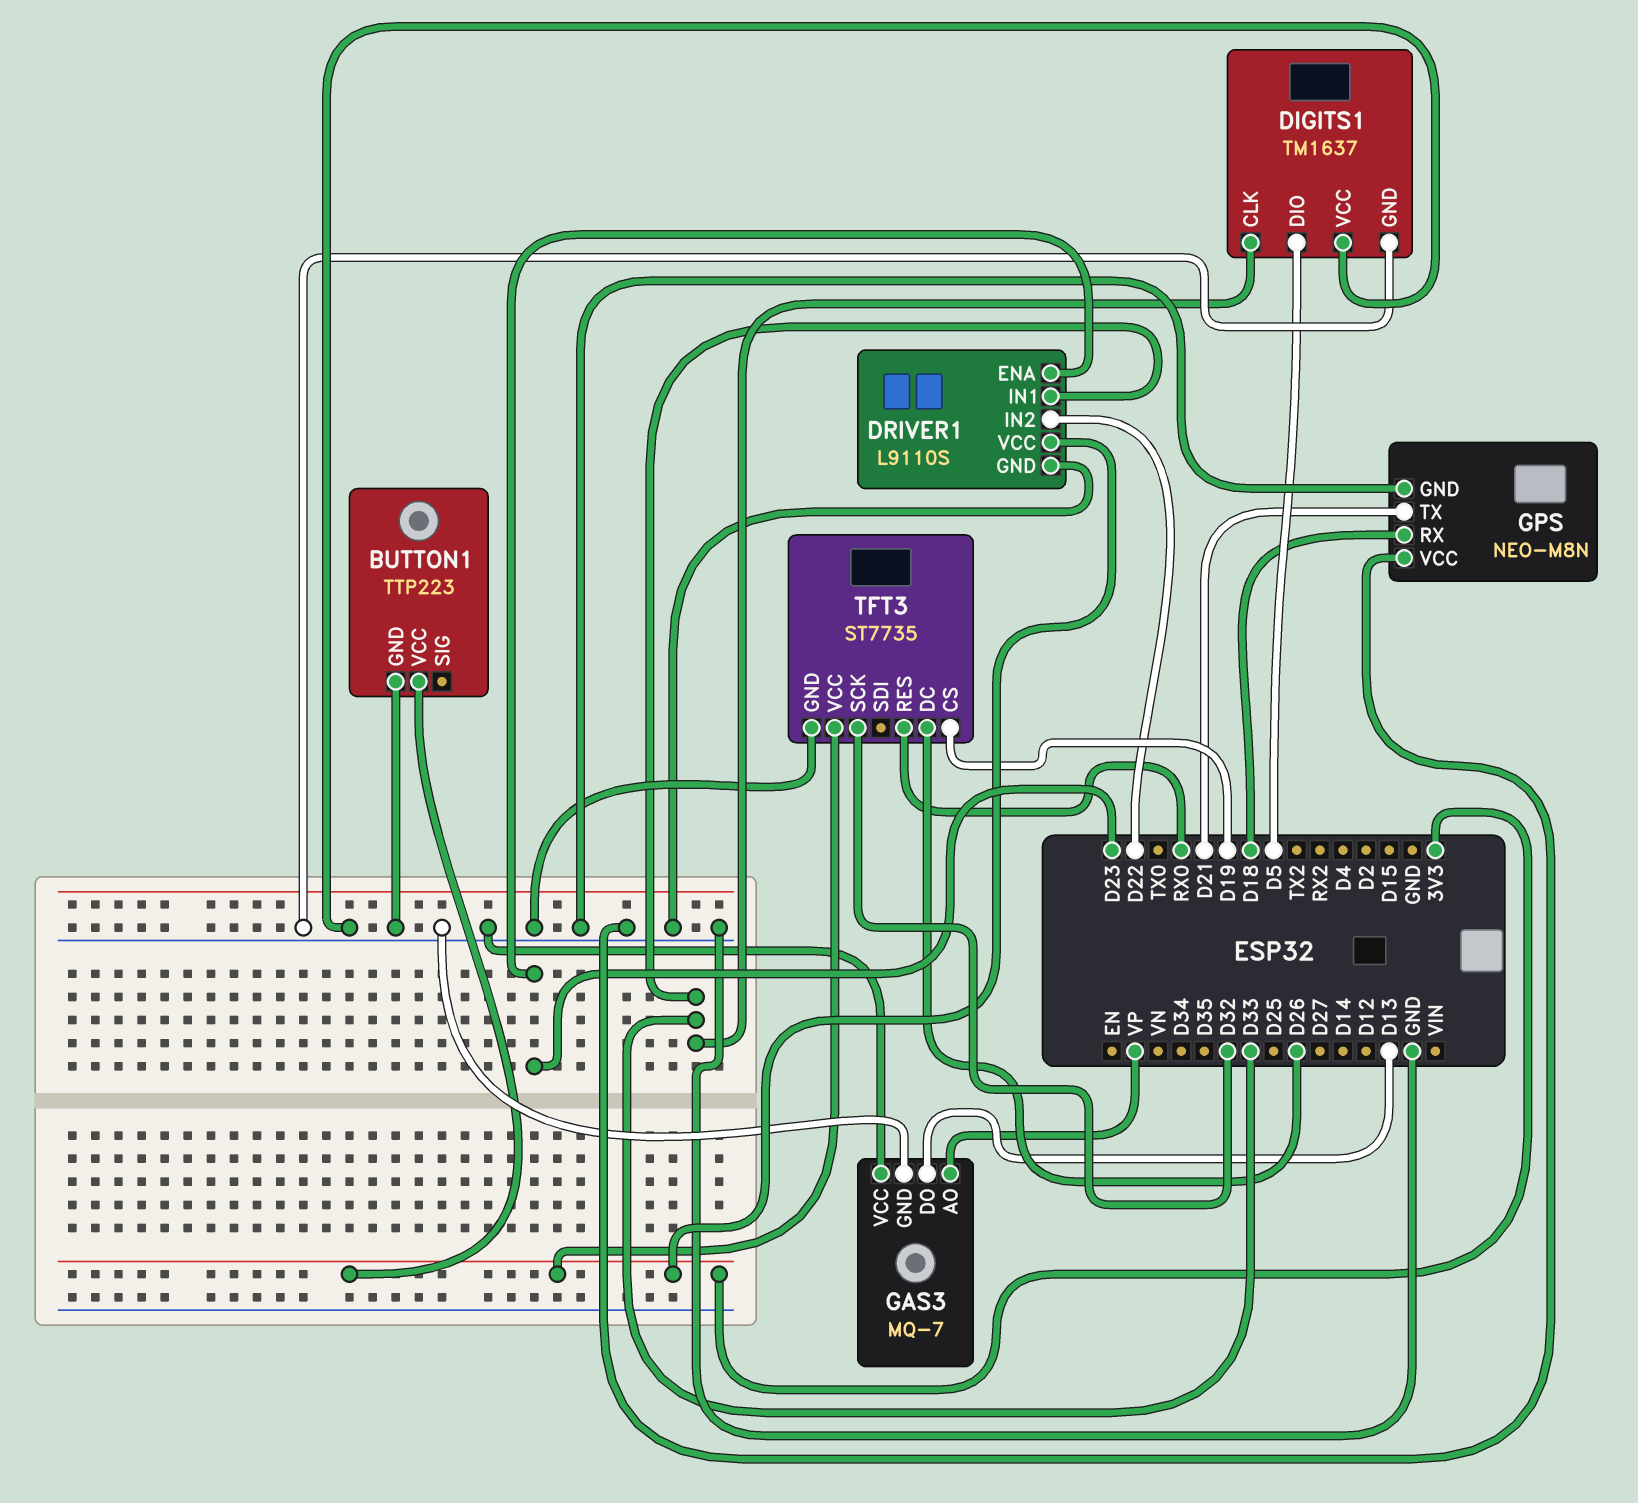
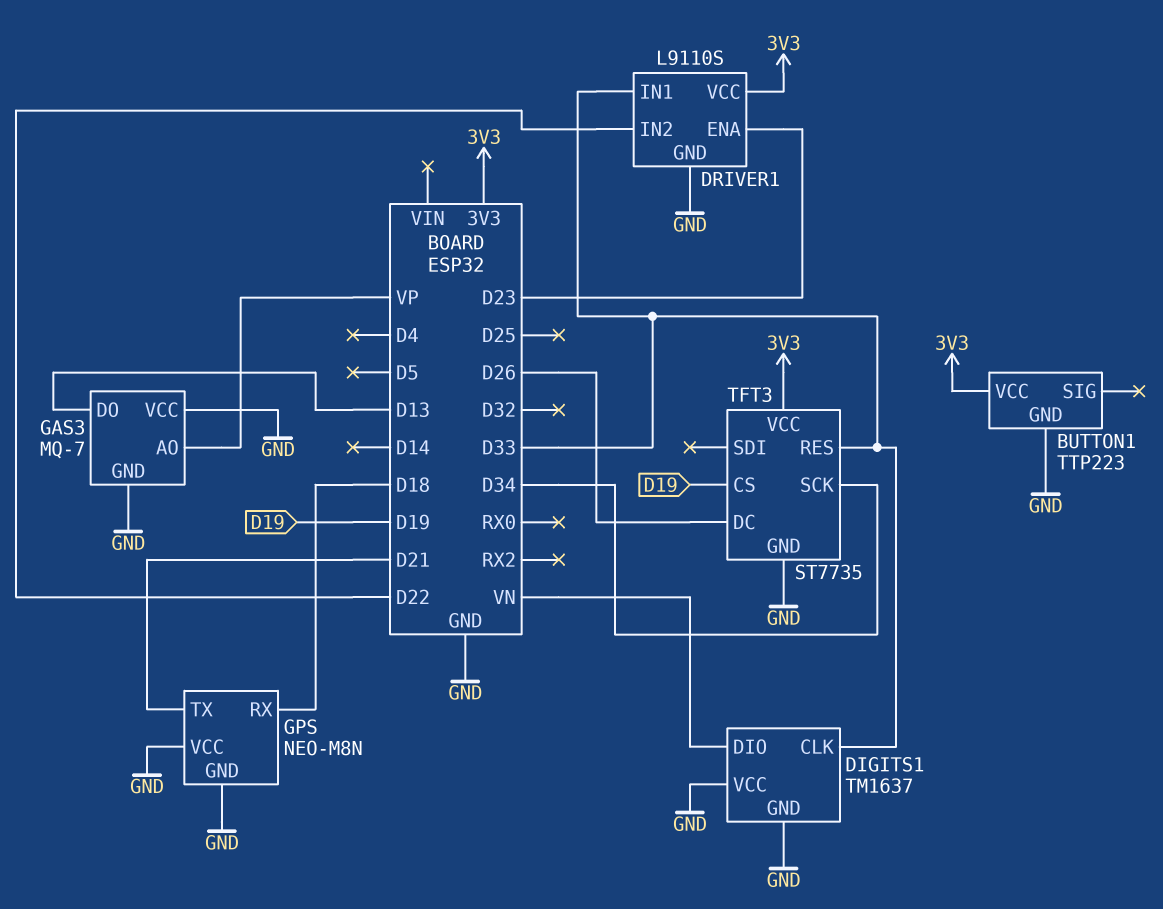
DIGITS1 pin DIO: D5 -> VN
TFT3 pin RES: RX0 -> D33
TFT3 pin SCK: D32 -> D34

